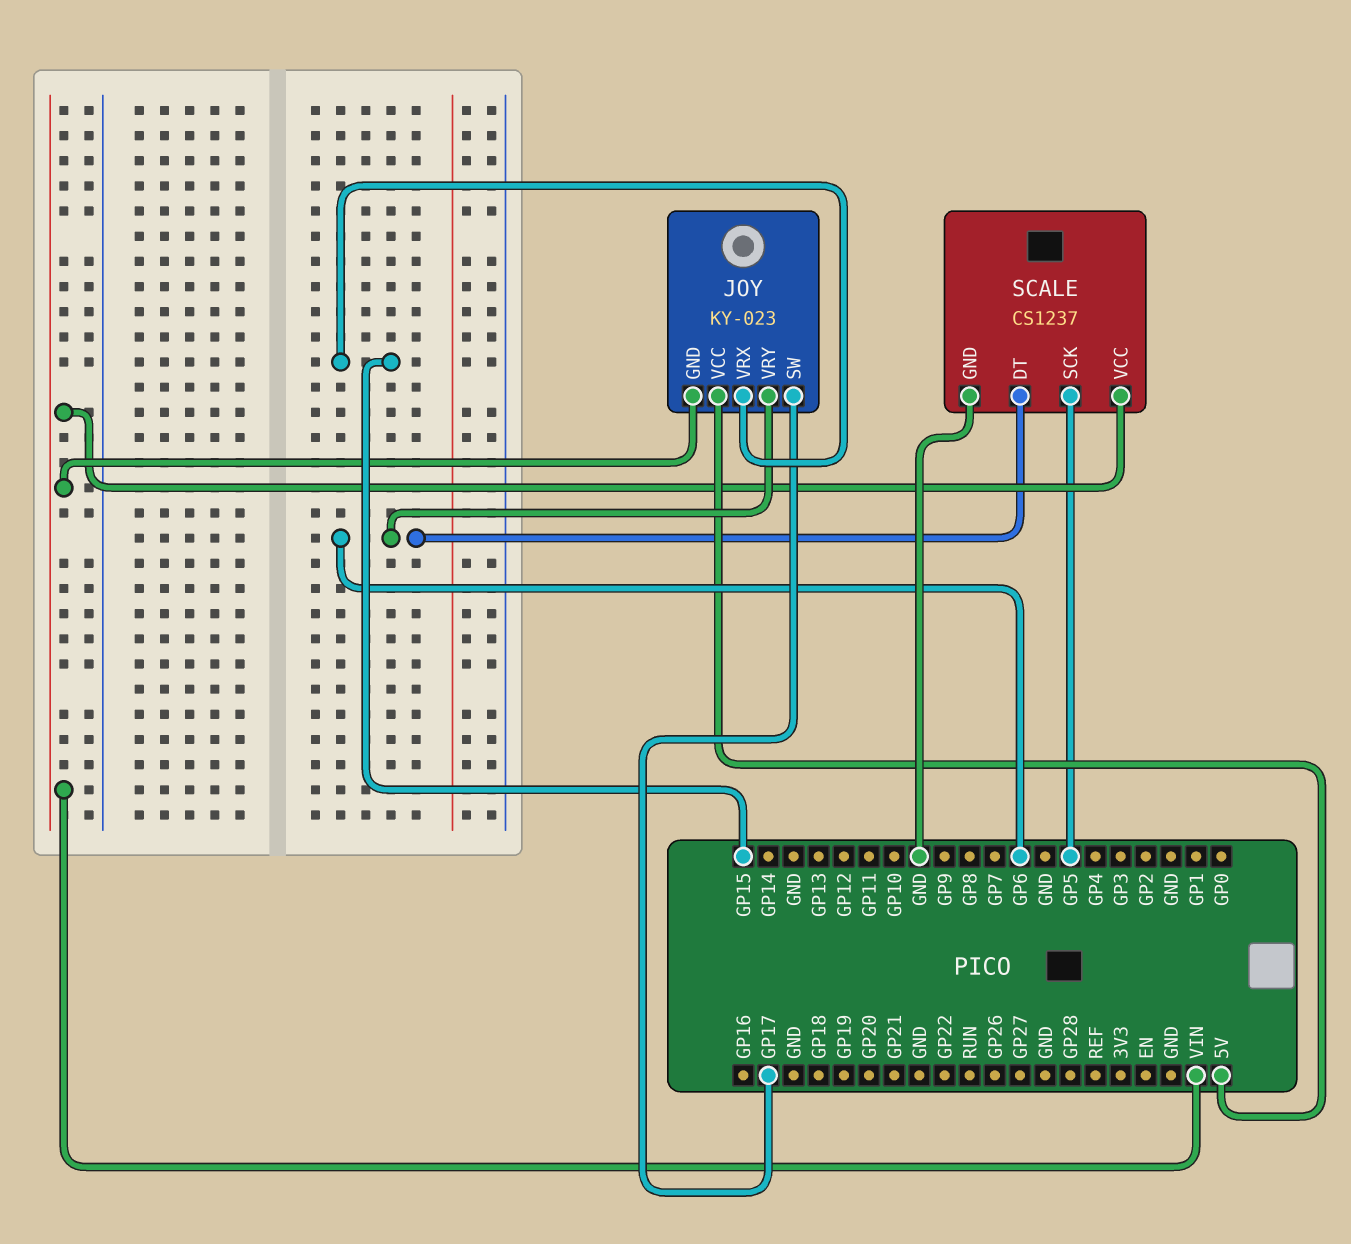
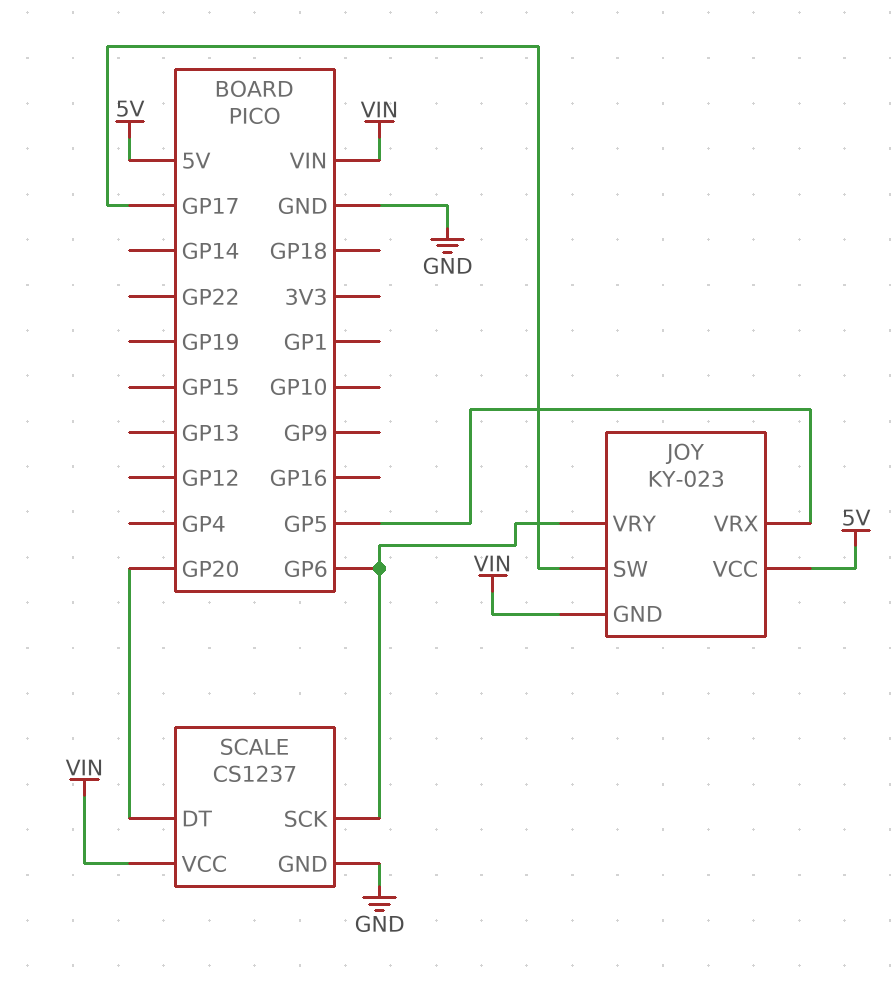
JOY pin VRX: GP15 -> GP5
SCALE pin DT: GP6 -> GP20
SCALE pin SCK: GP5 -> GP6

